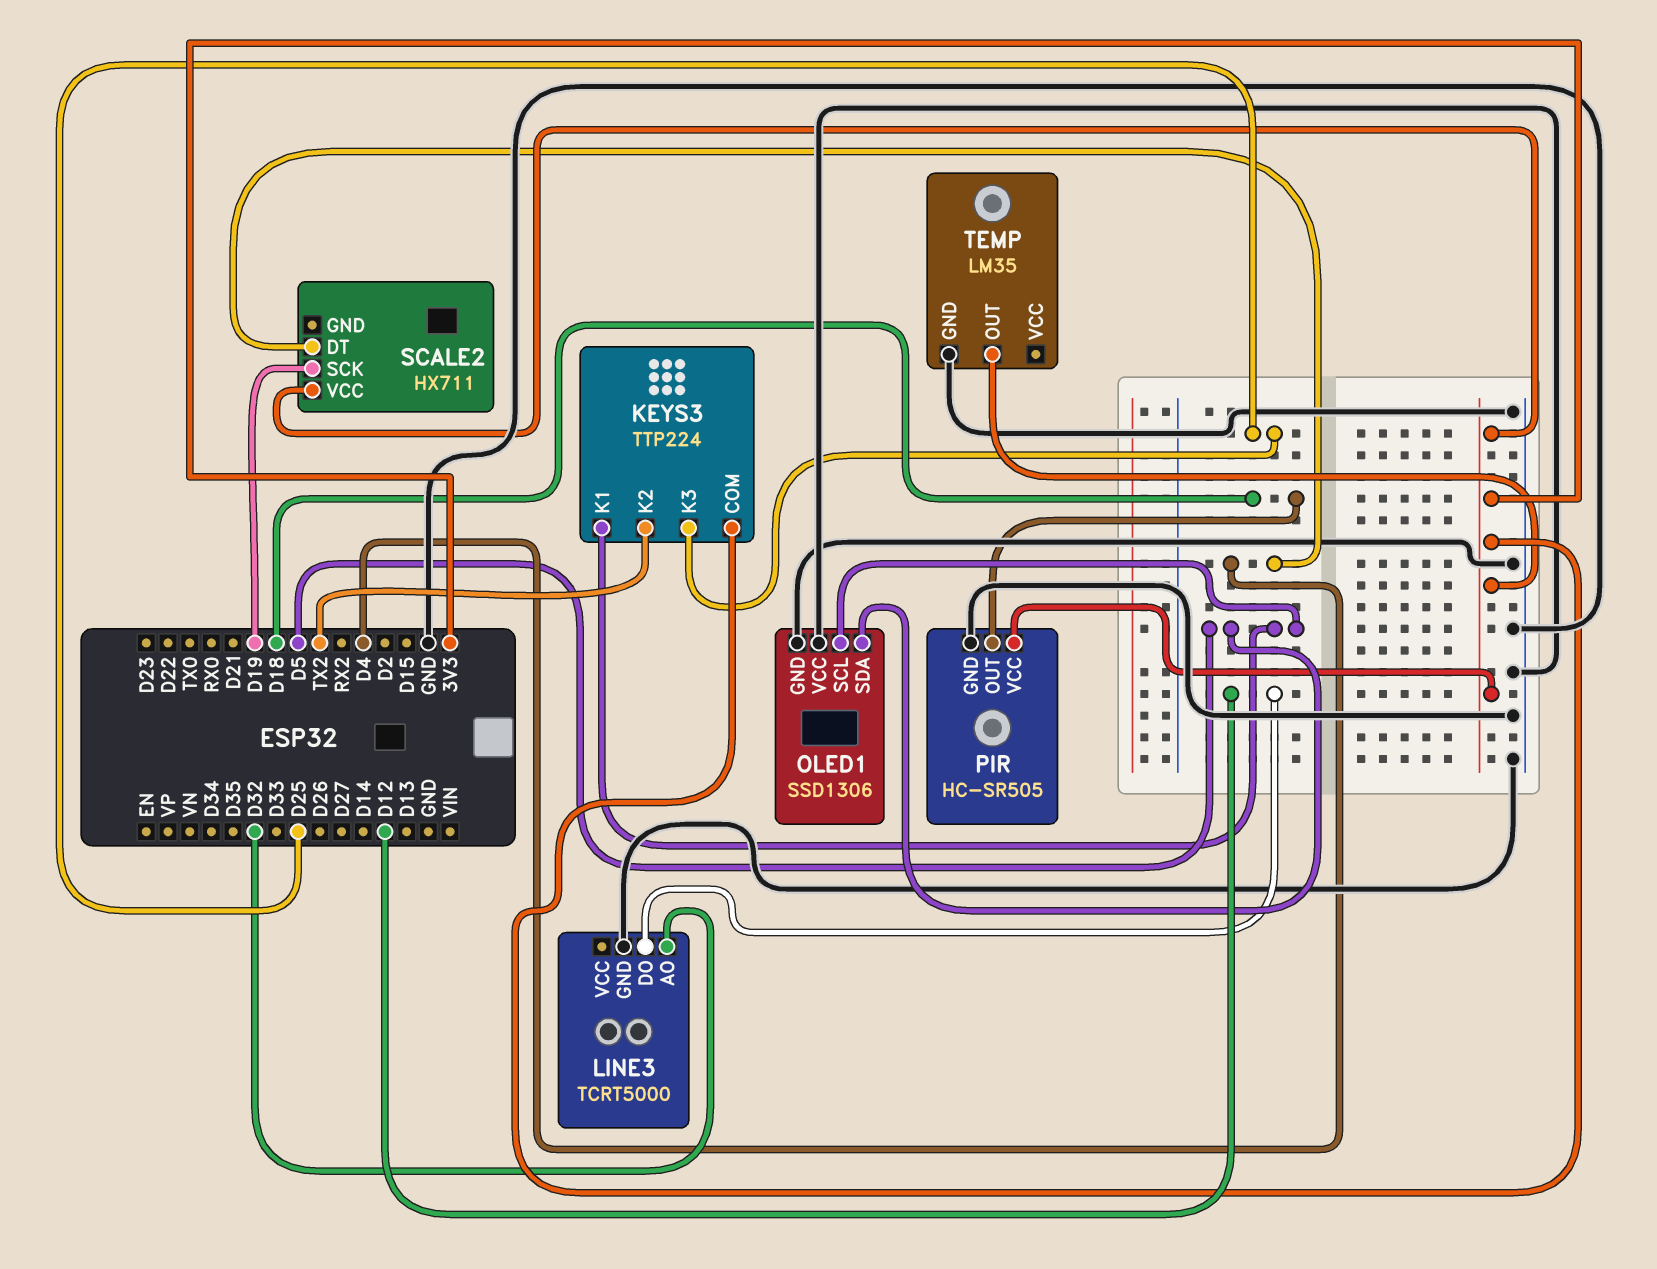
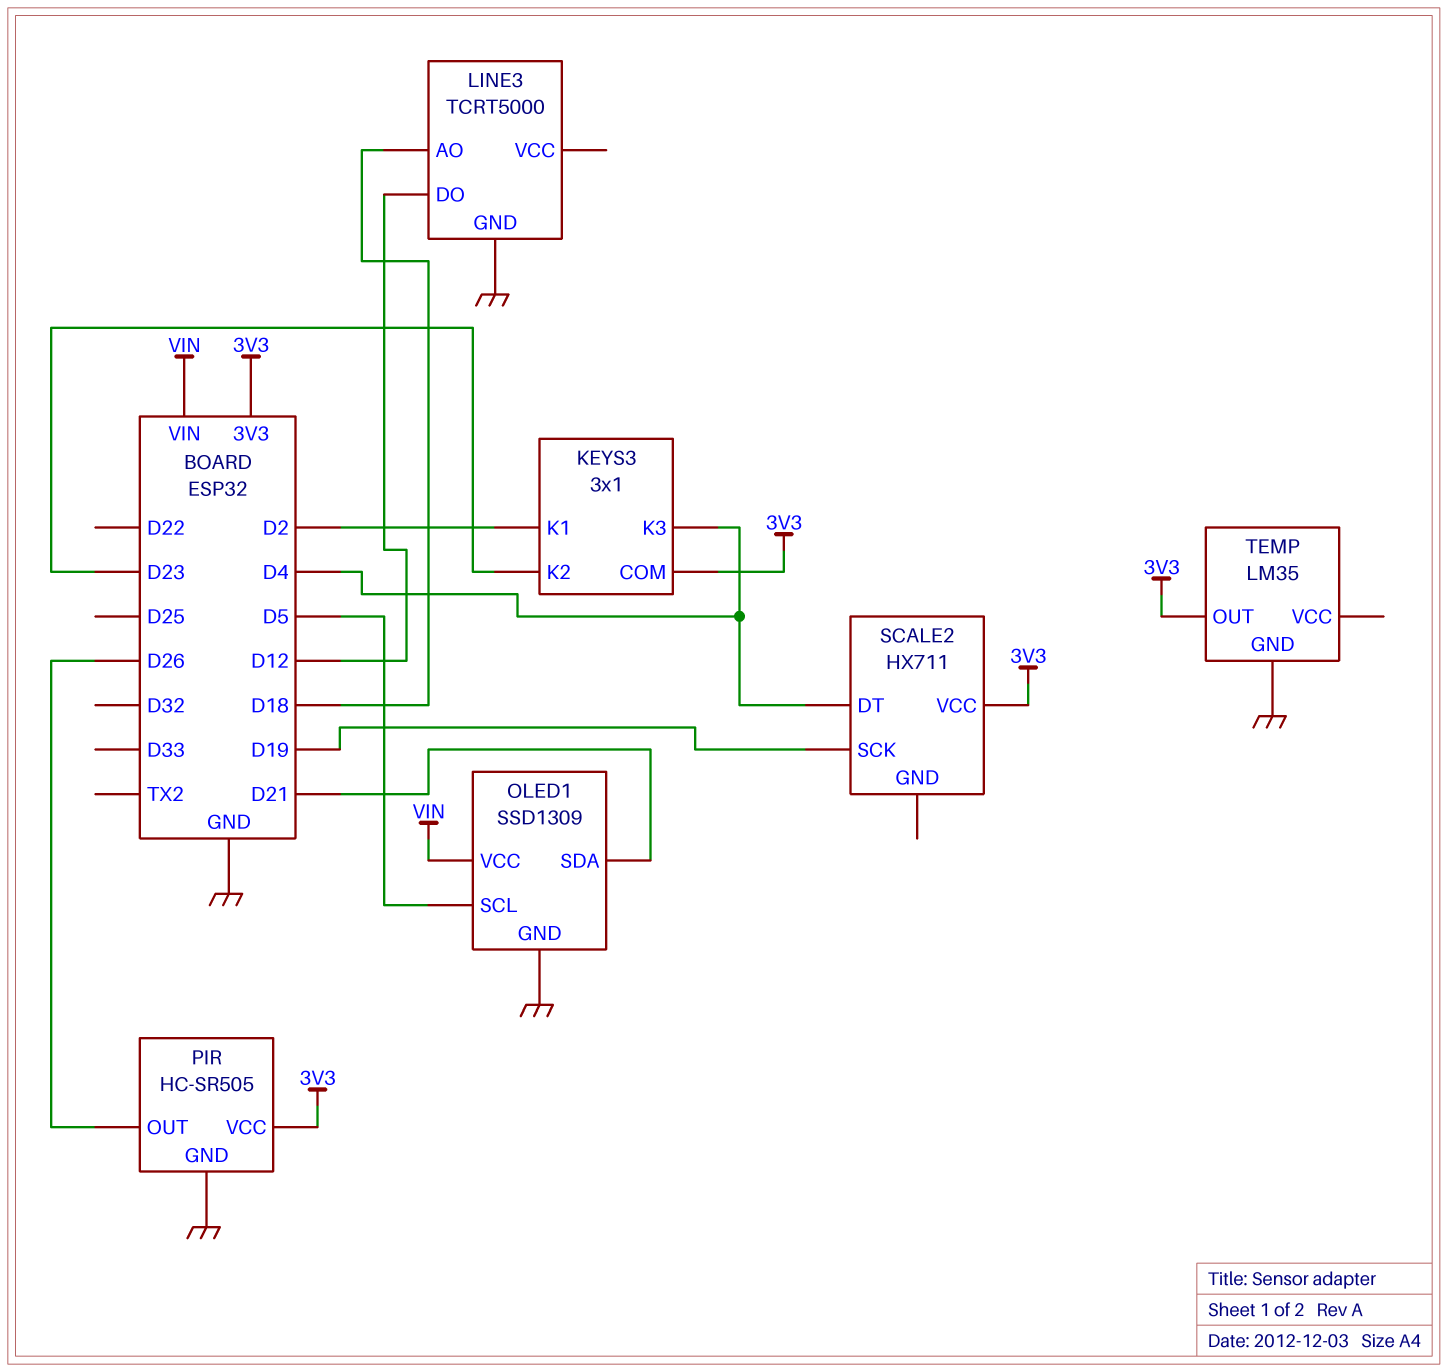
KEYS3: TTP224 -> 3x1
KEYS3 pin K1: D5 -> D2
KEYS3 pin K2: TX2 -> D23
KEYS3 pin K3: D25 -> D4
LINE3 pin AO: D32 -> D18
OLED1: SSD1306 -> SSD1309
OLED1 pin SDA: D5 -> D21
OLED1 pin VCC: GND -> VIN
PIR pin OUT: D18 -> D26

